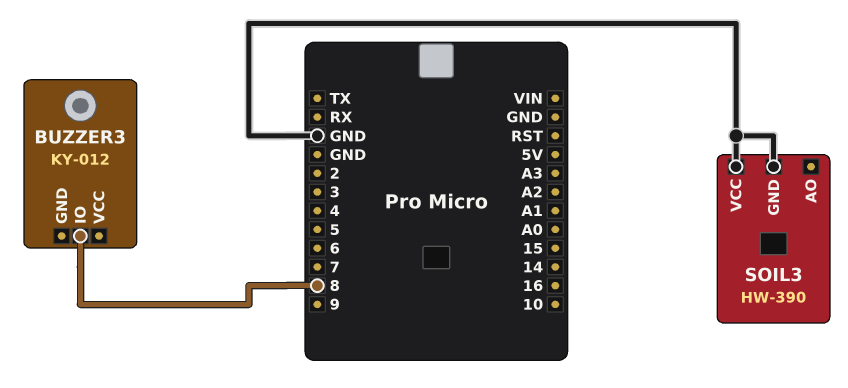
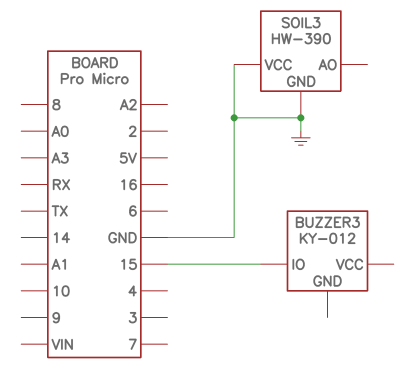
BUZZER3 pin IO: 8 -> 15

